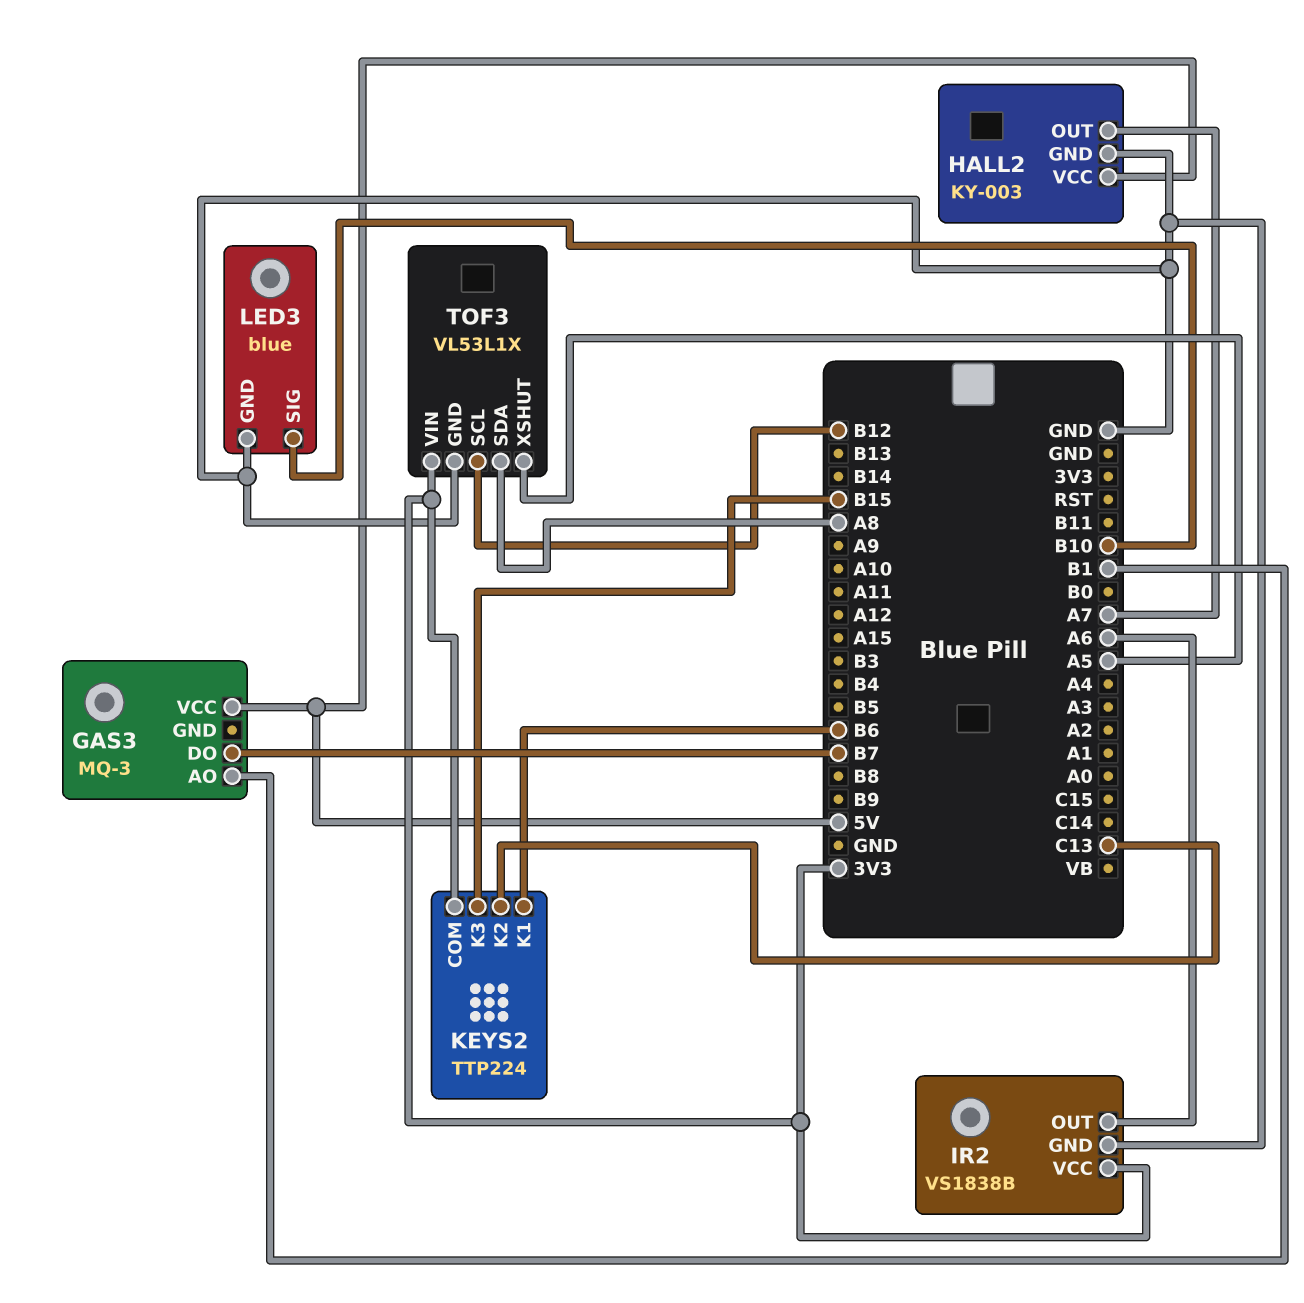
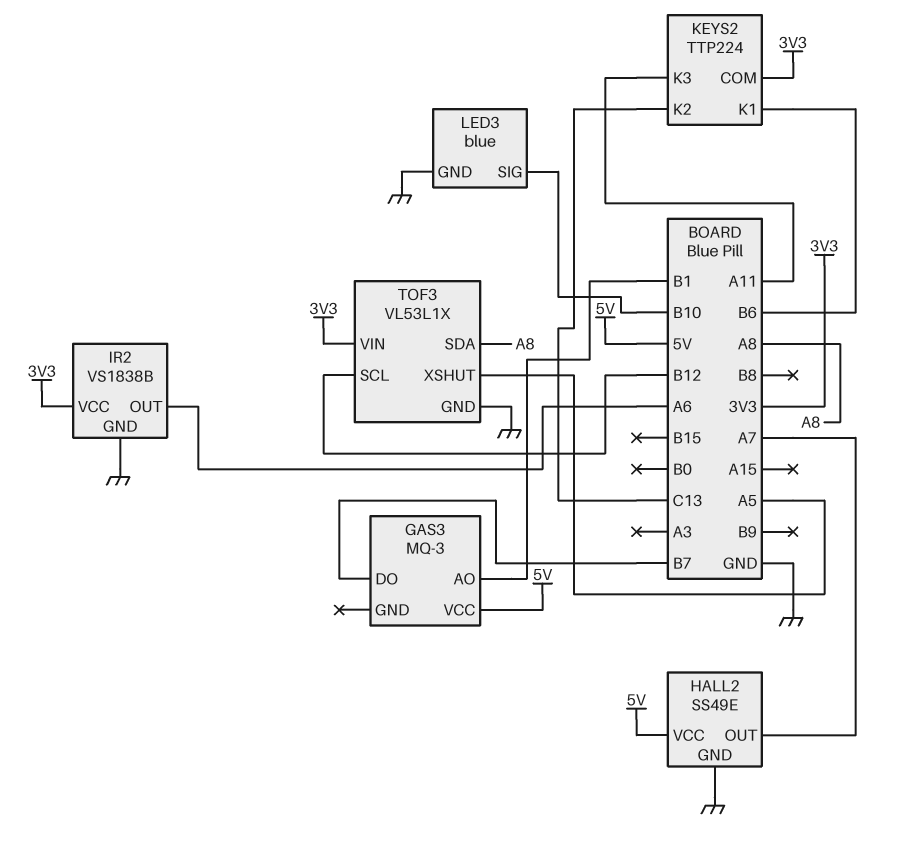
HALL2: KY-003 -> SS49E
KEYS2 pin K3: B15 -> A11

